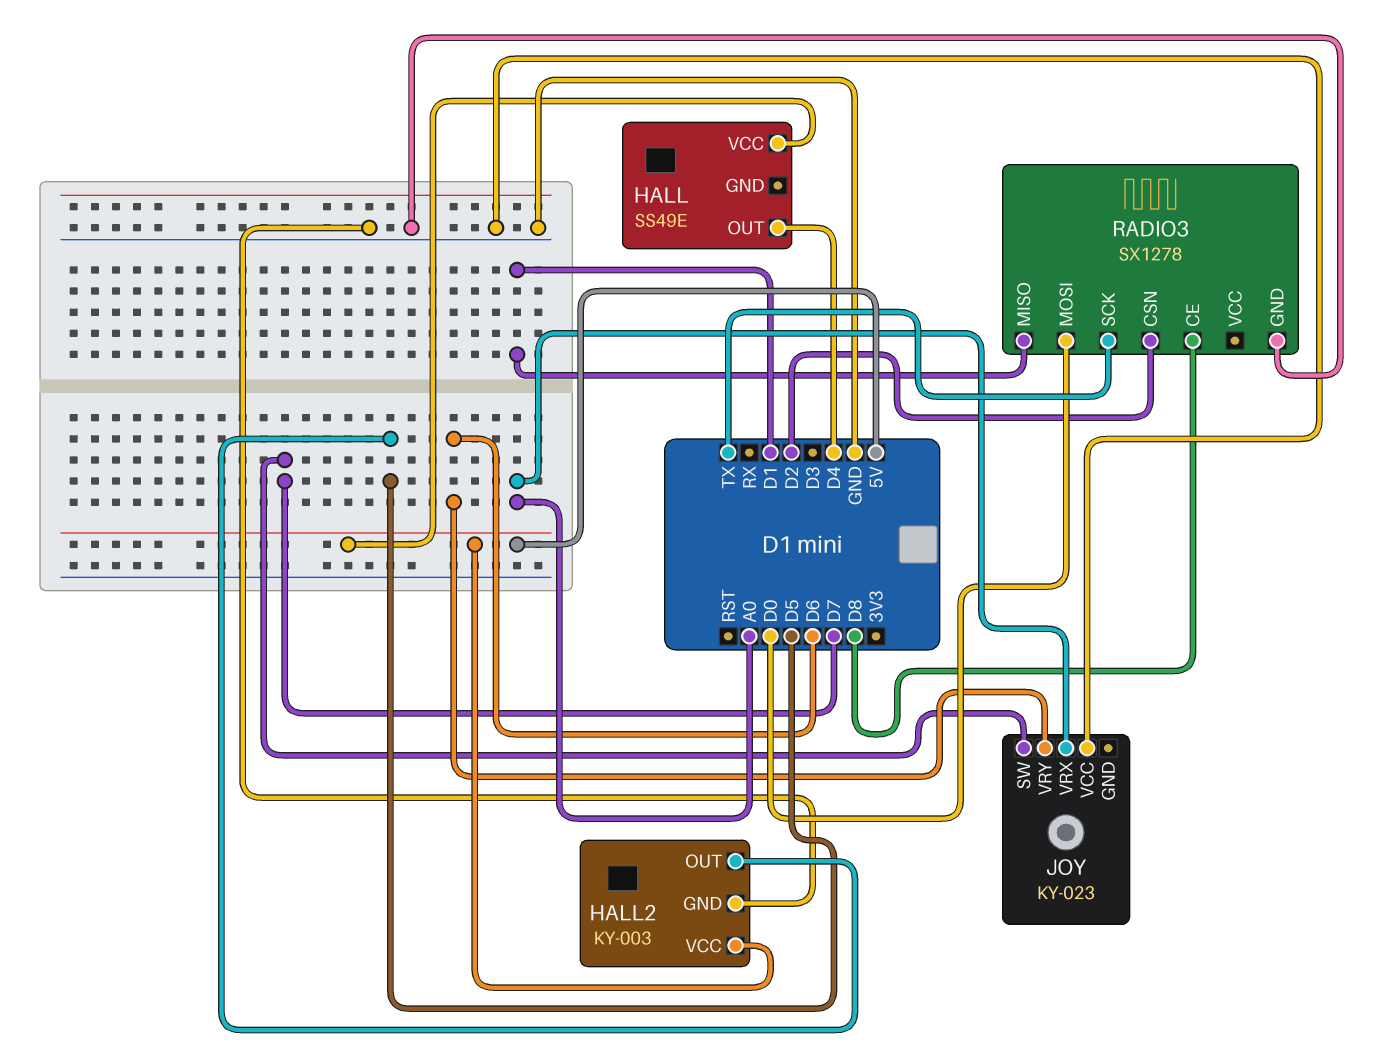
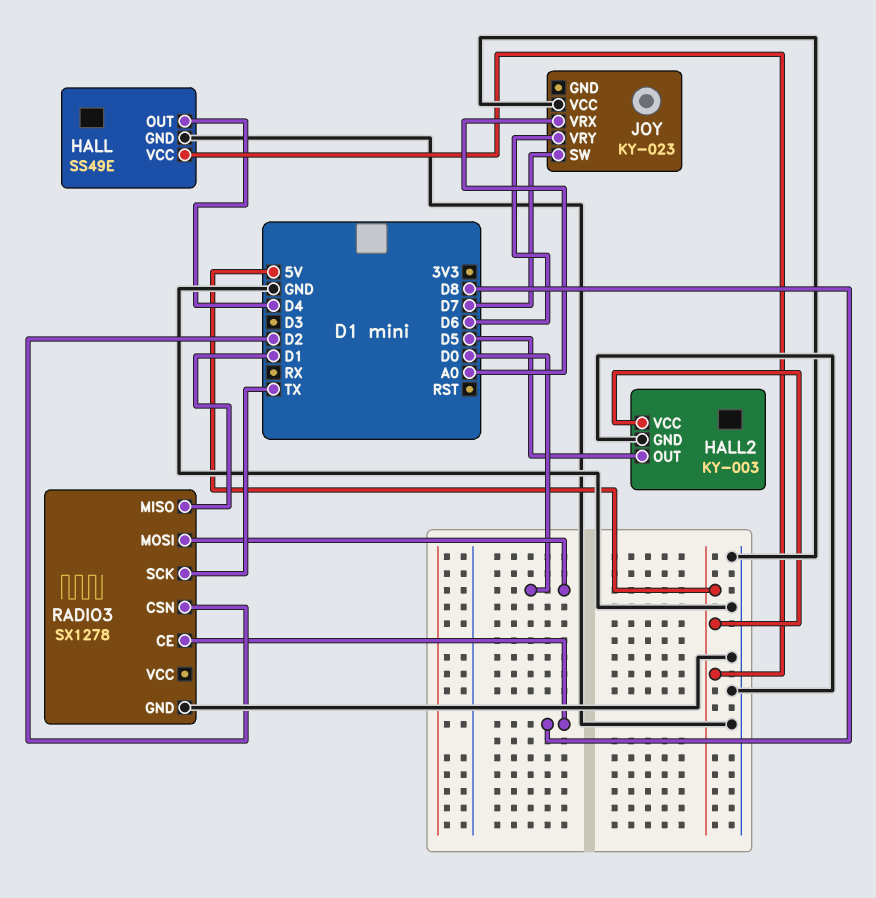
HALL pin GND: none -> GND

